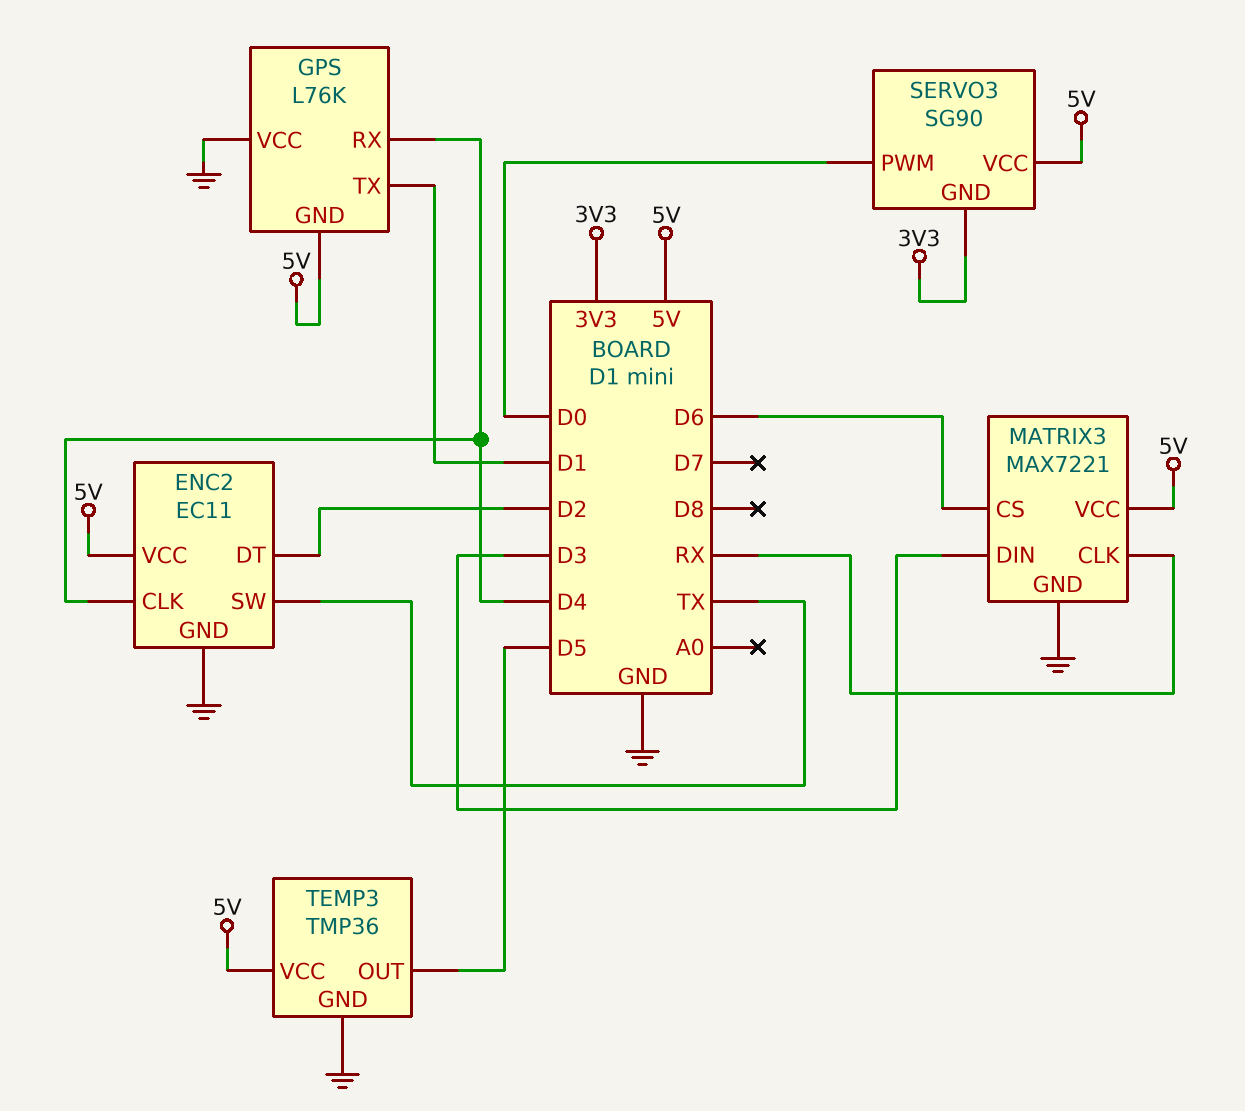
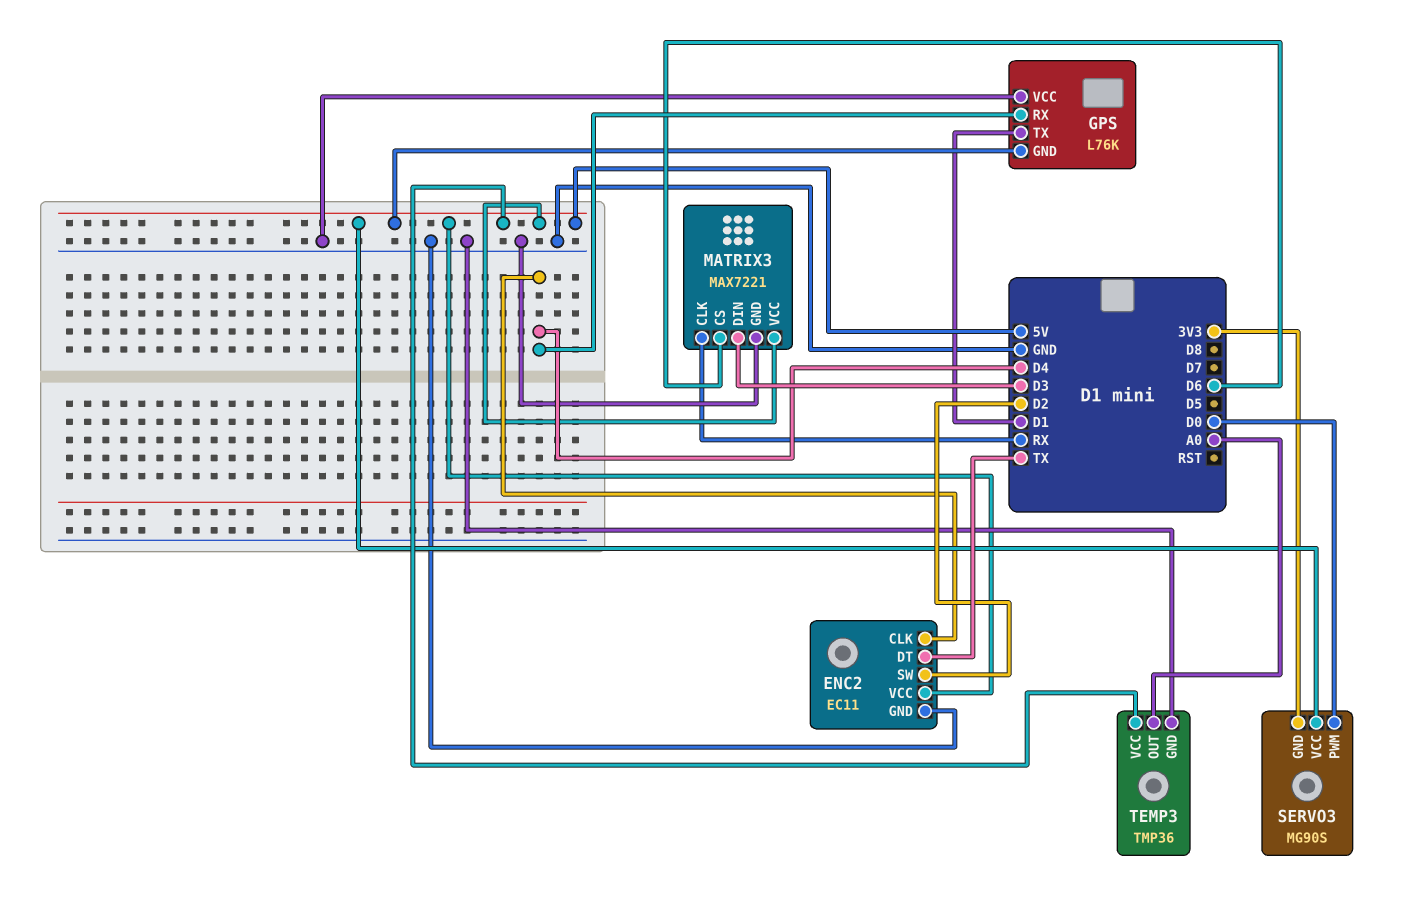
ENC2 pin DT: D2 -> TX
ENC2 pin SW: TX -> D2
SERVO3: SG90 -> MG90S
TEMP3 pin OUT: D5 -> A0

